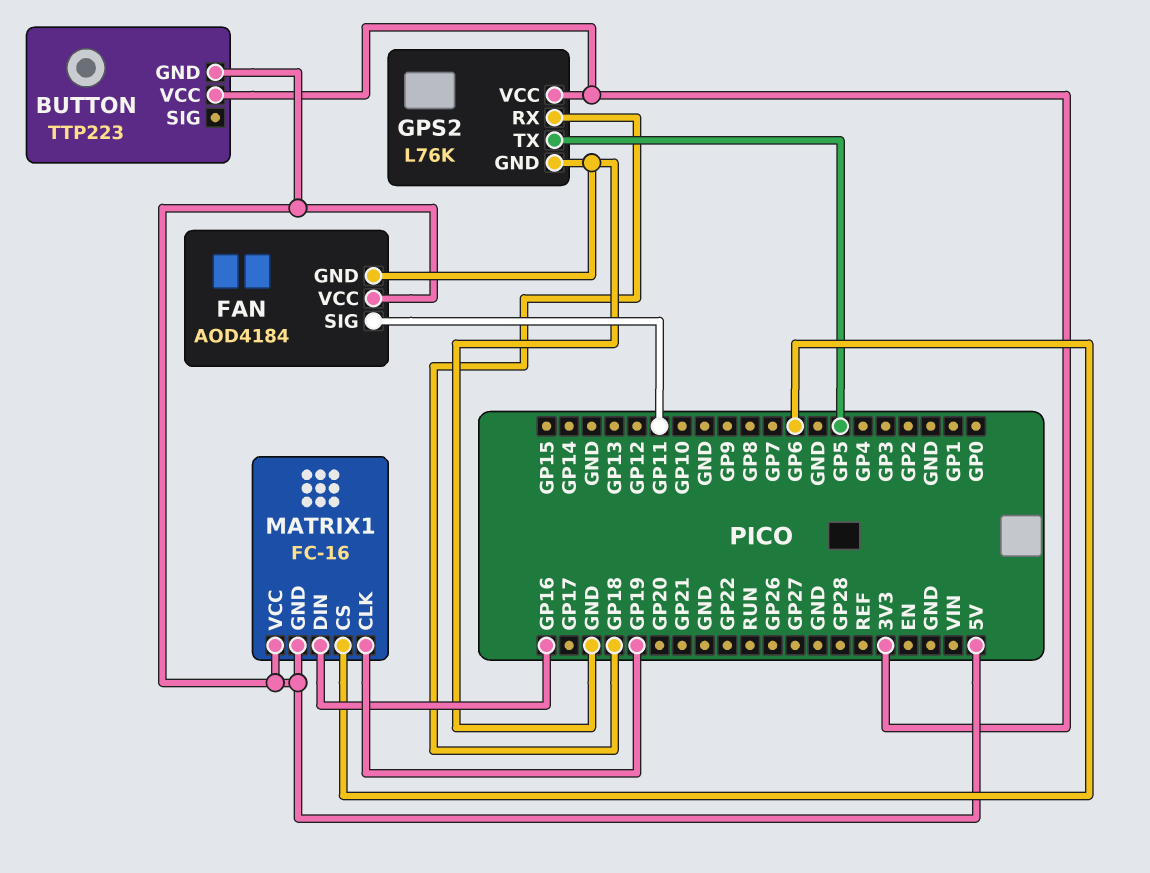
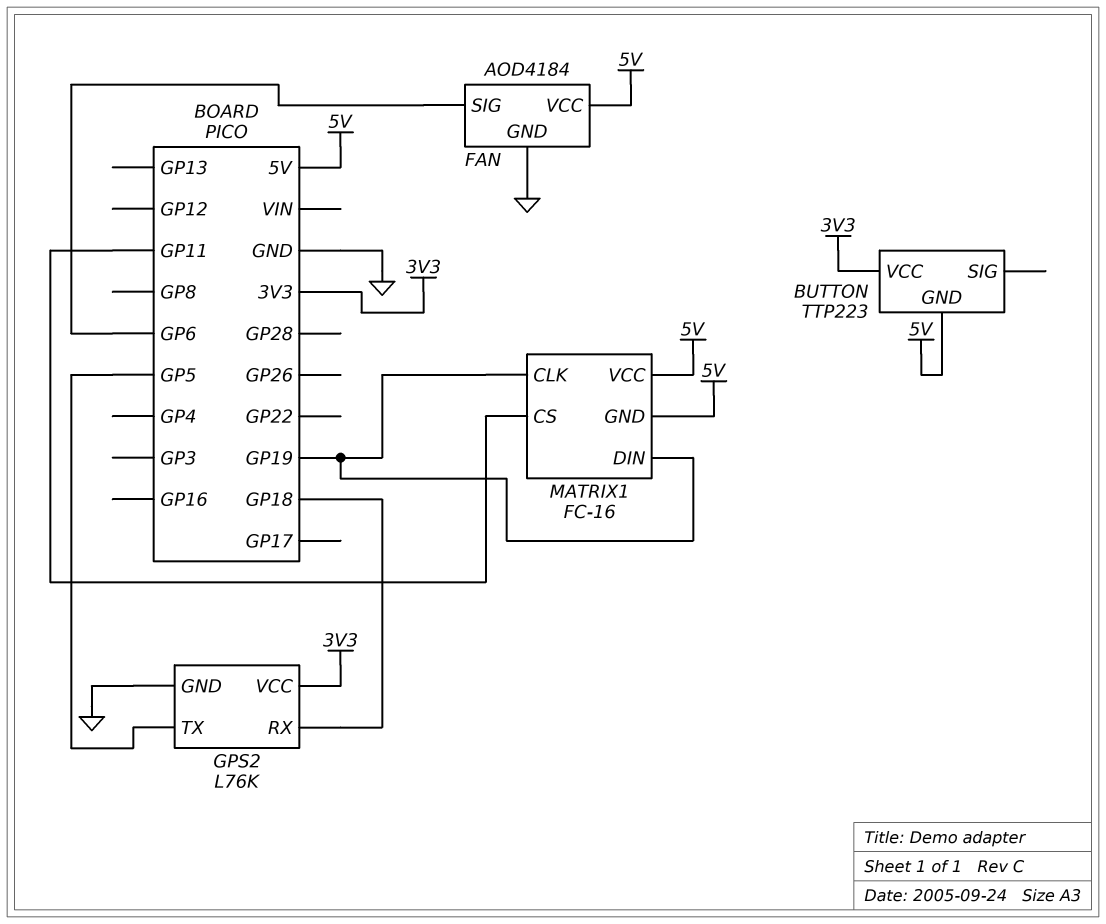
FAN pin SIG: GP11 -> GP6
MATRIX1 pin CS: GP6 -> GP11
MATRIX1 pin DIN: GP16 -> GP19

